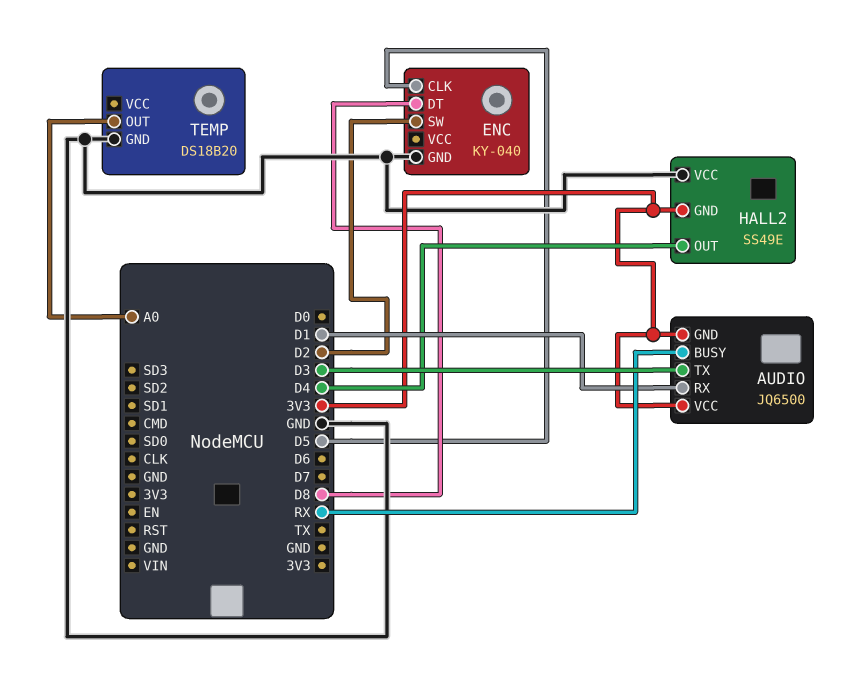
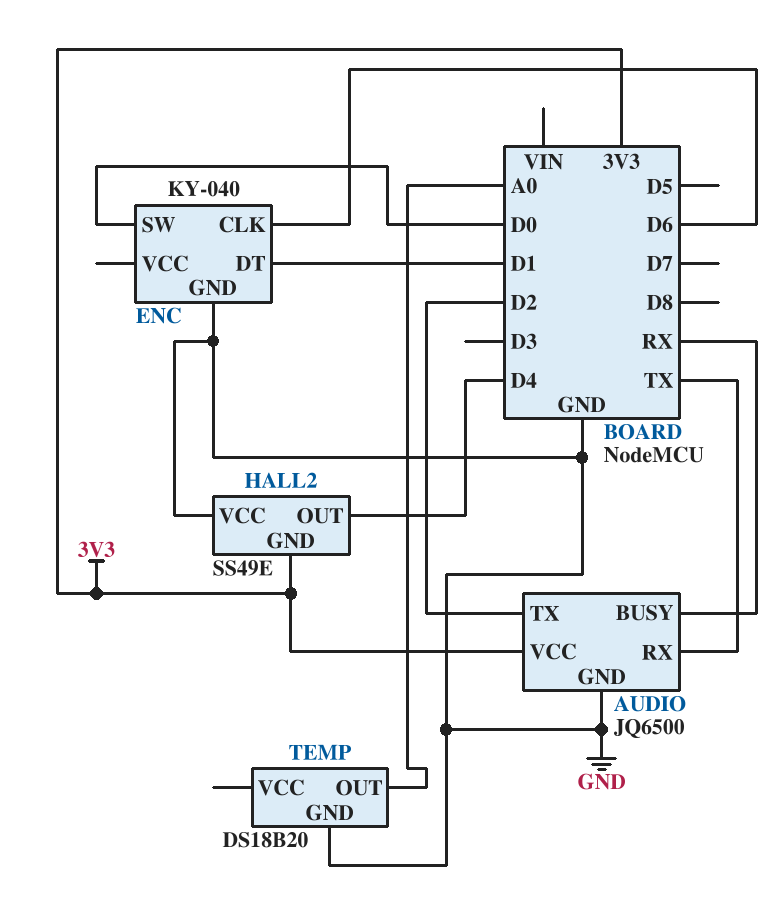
AUDIO pin GND: 3V3 -> GND
AUDIO pin RX: D1 -> TX
AUDIO pin TX: D3 -> D2
ENC pin CLK: D5 -> D6
ENC pin DT: D8 -> D1
ENC pin SW: D2 -> D0

